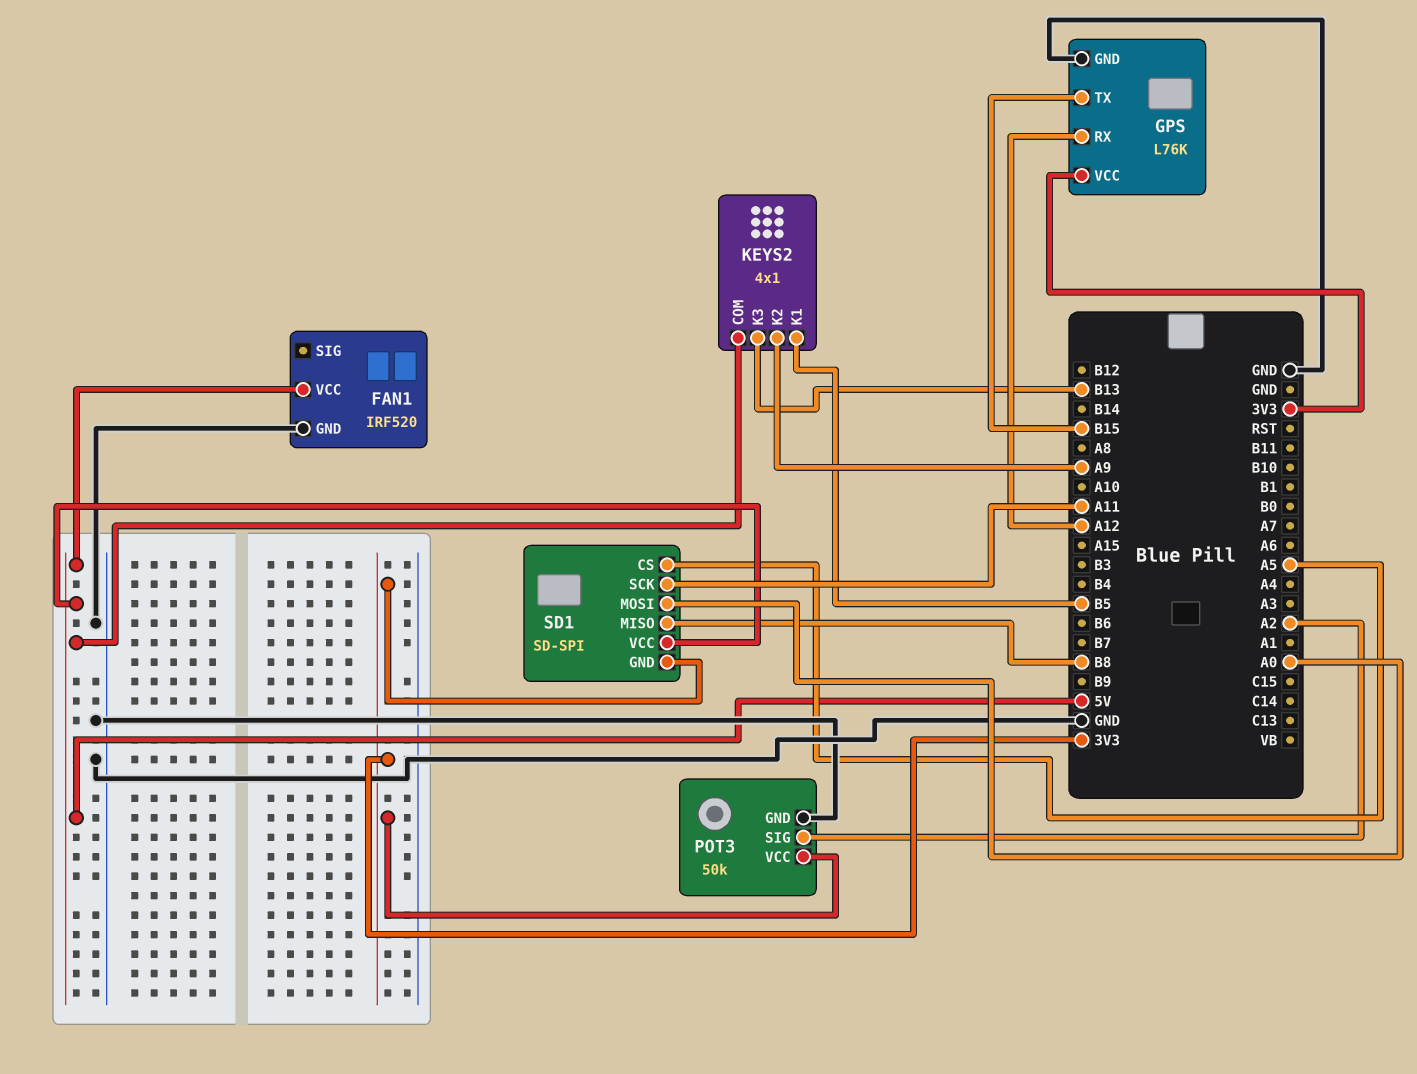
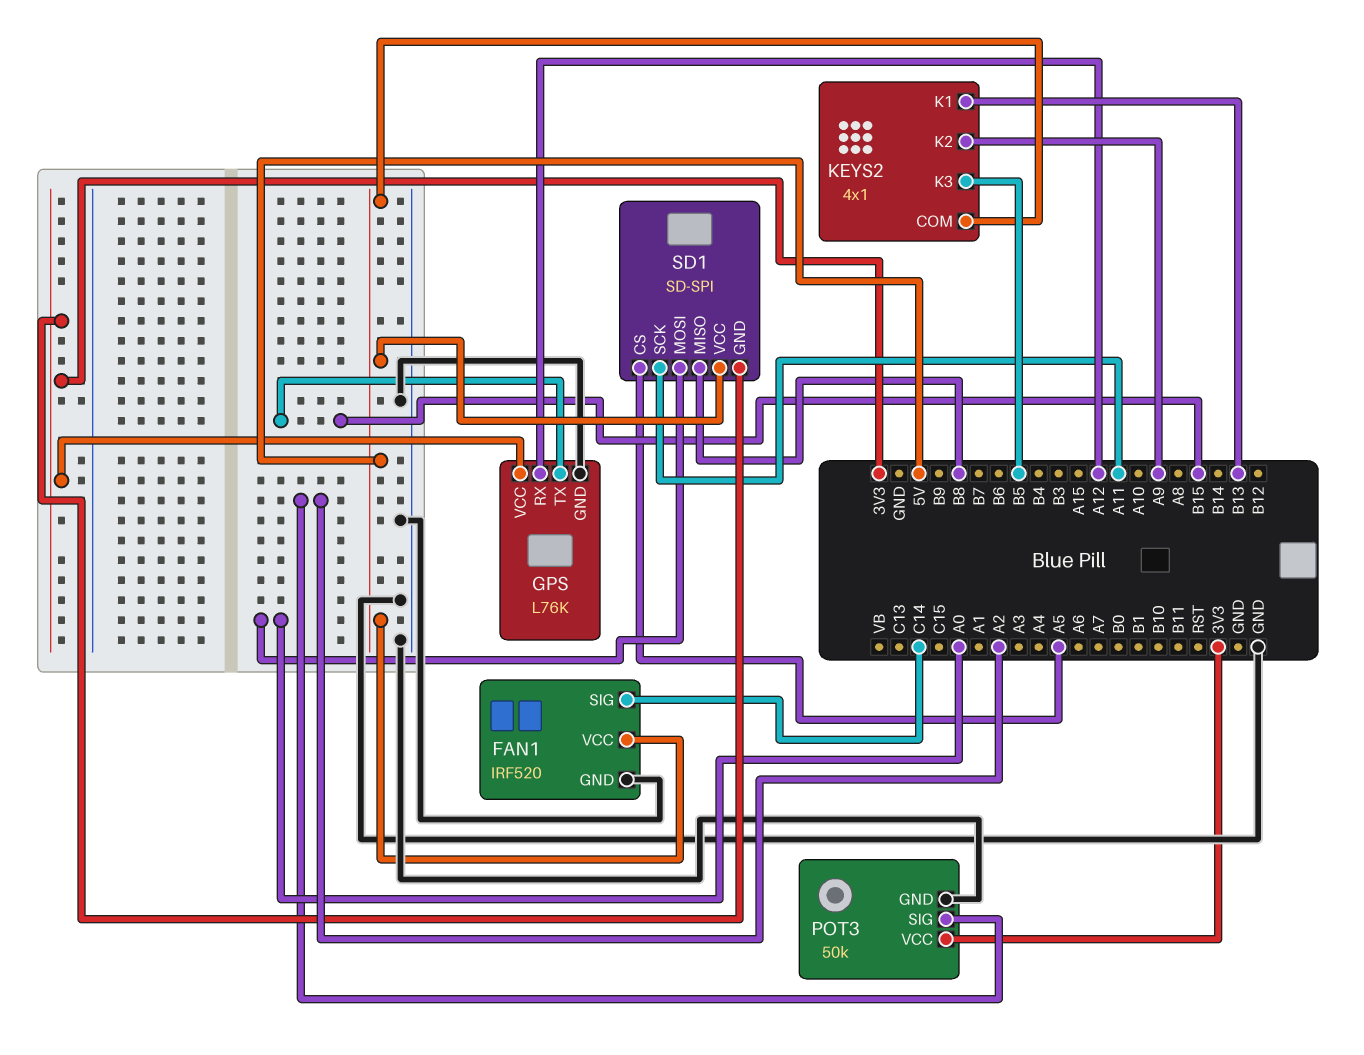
FAN1 pin SIG: none -> C14
KEYS2 pin K1: B5 -> B13
KEYS2 pin K3: B13 -> B5

